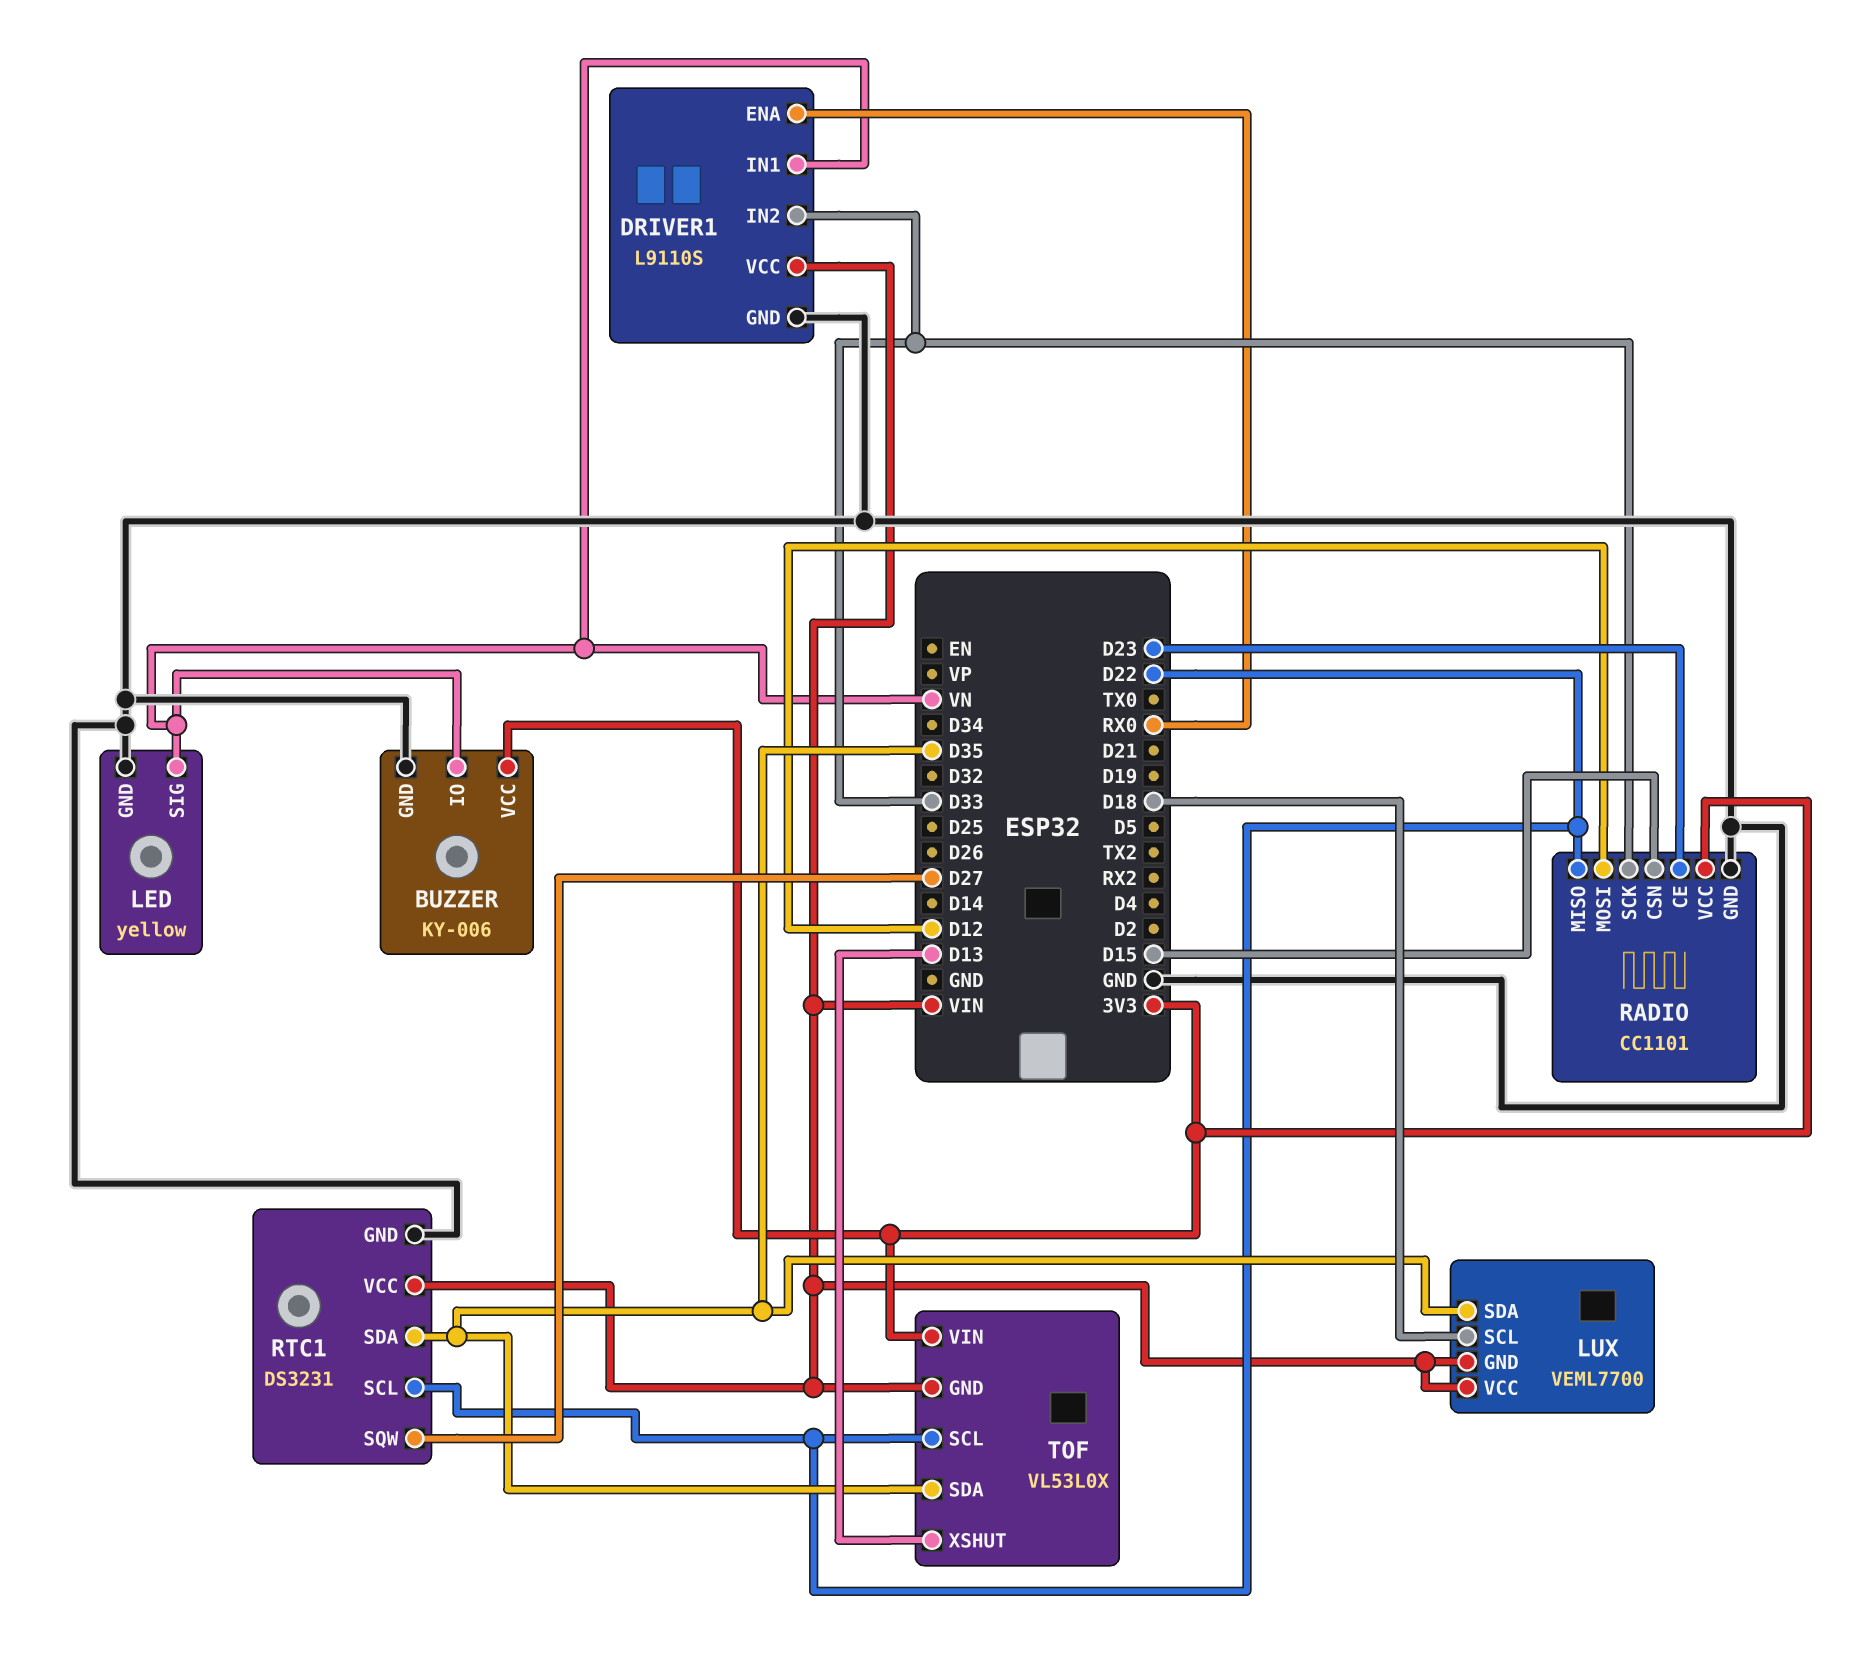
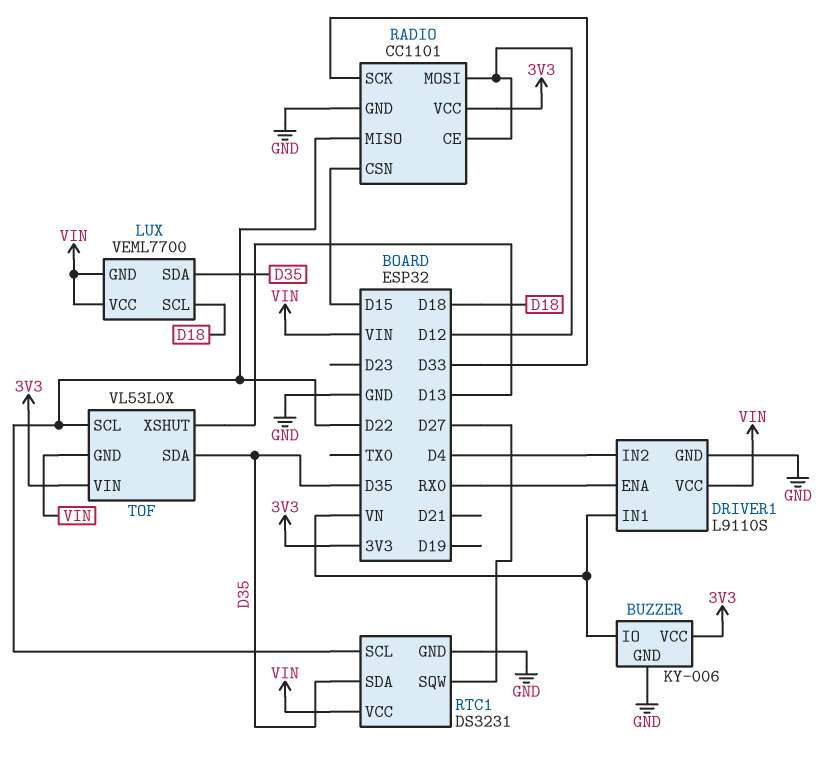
DRIVER1 pin IN2: D33 -> D4
LED: yellow -> none
LED pin GND: GND -> none
LED pin SIG: VN -> none
RADIO pin CE: D23 -> D12

